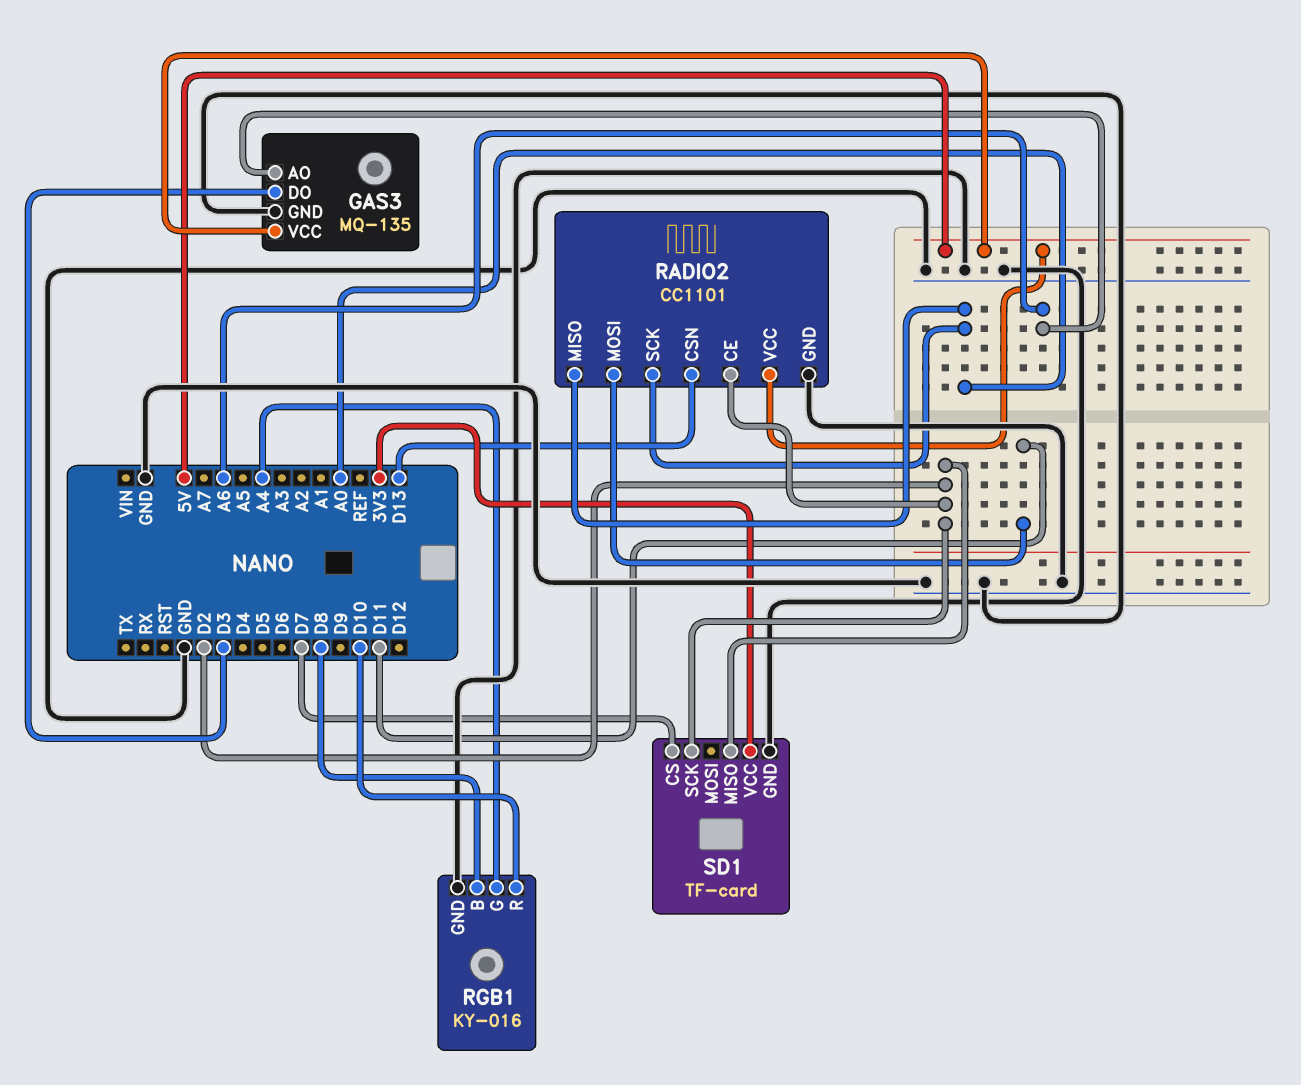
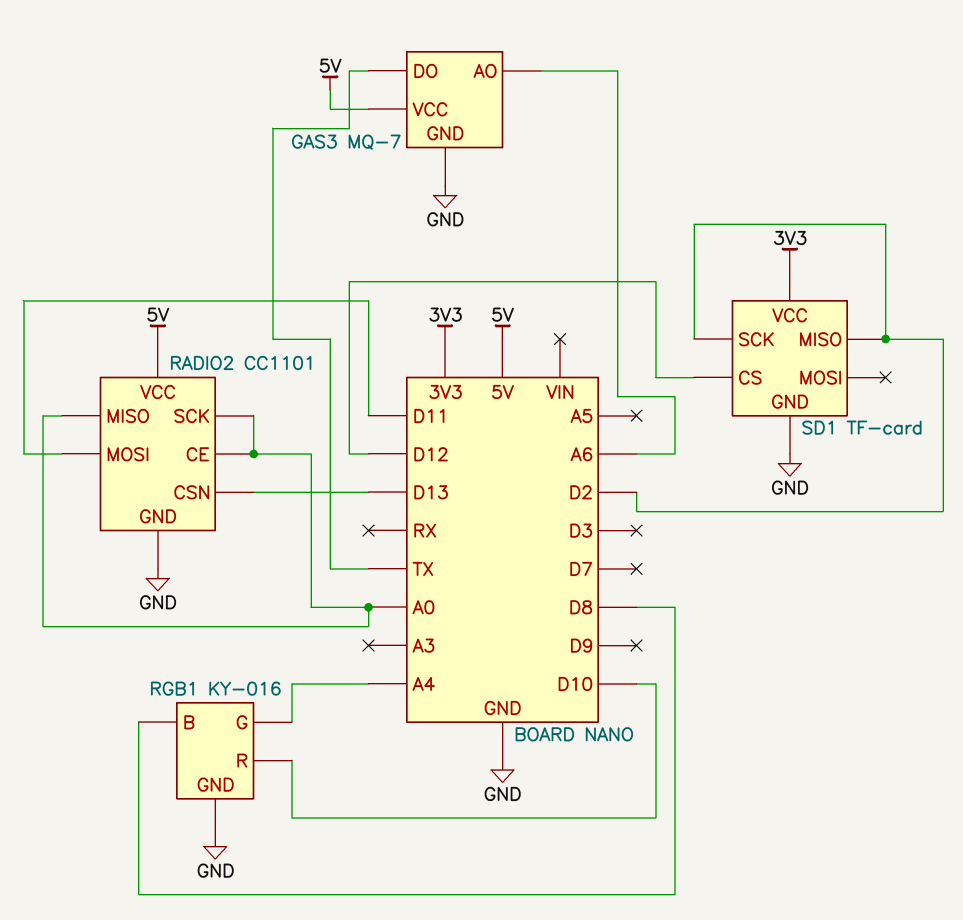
GAS3: MQ-135 -> MQ-7
GAS3 pin DO: D3 -> TX
RADIO2 pin CE: D2 -> A0
SD1 pin CS: D7 -> D12

